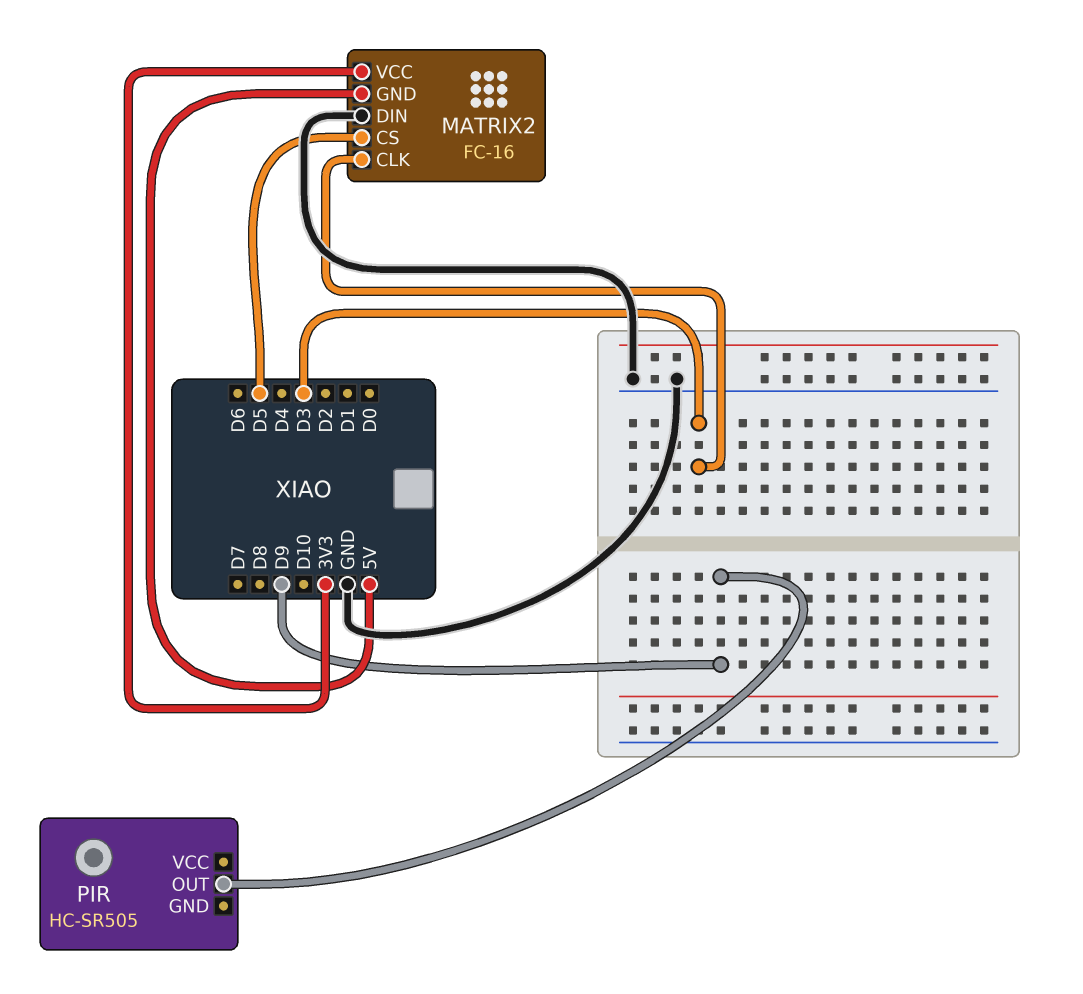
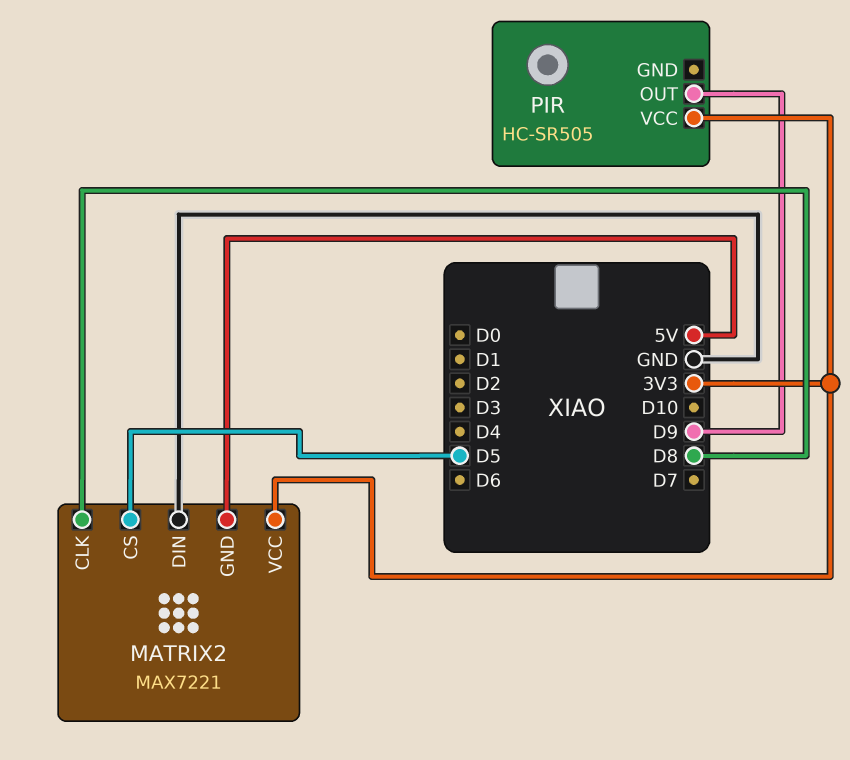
MATRIX2: FC-16 -> MAX7221
MATRIX2 pin CLK: D3 -> D8
PIR pin VCC: none -> 3V3

